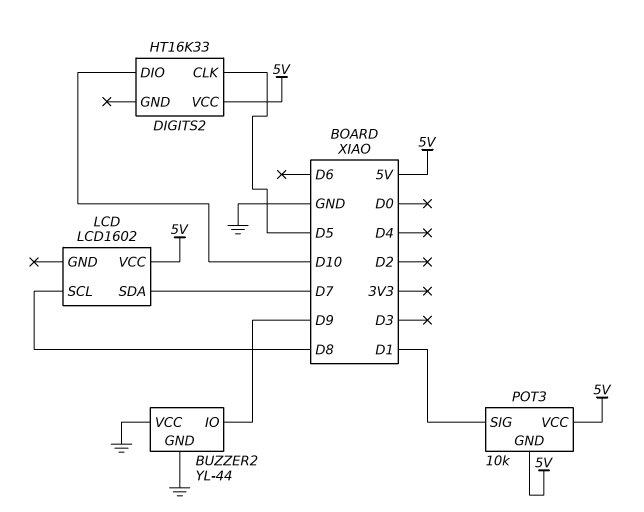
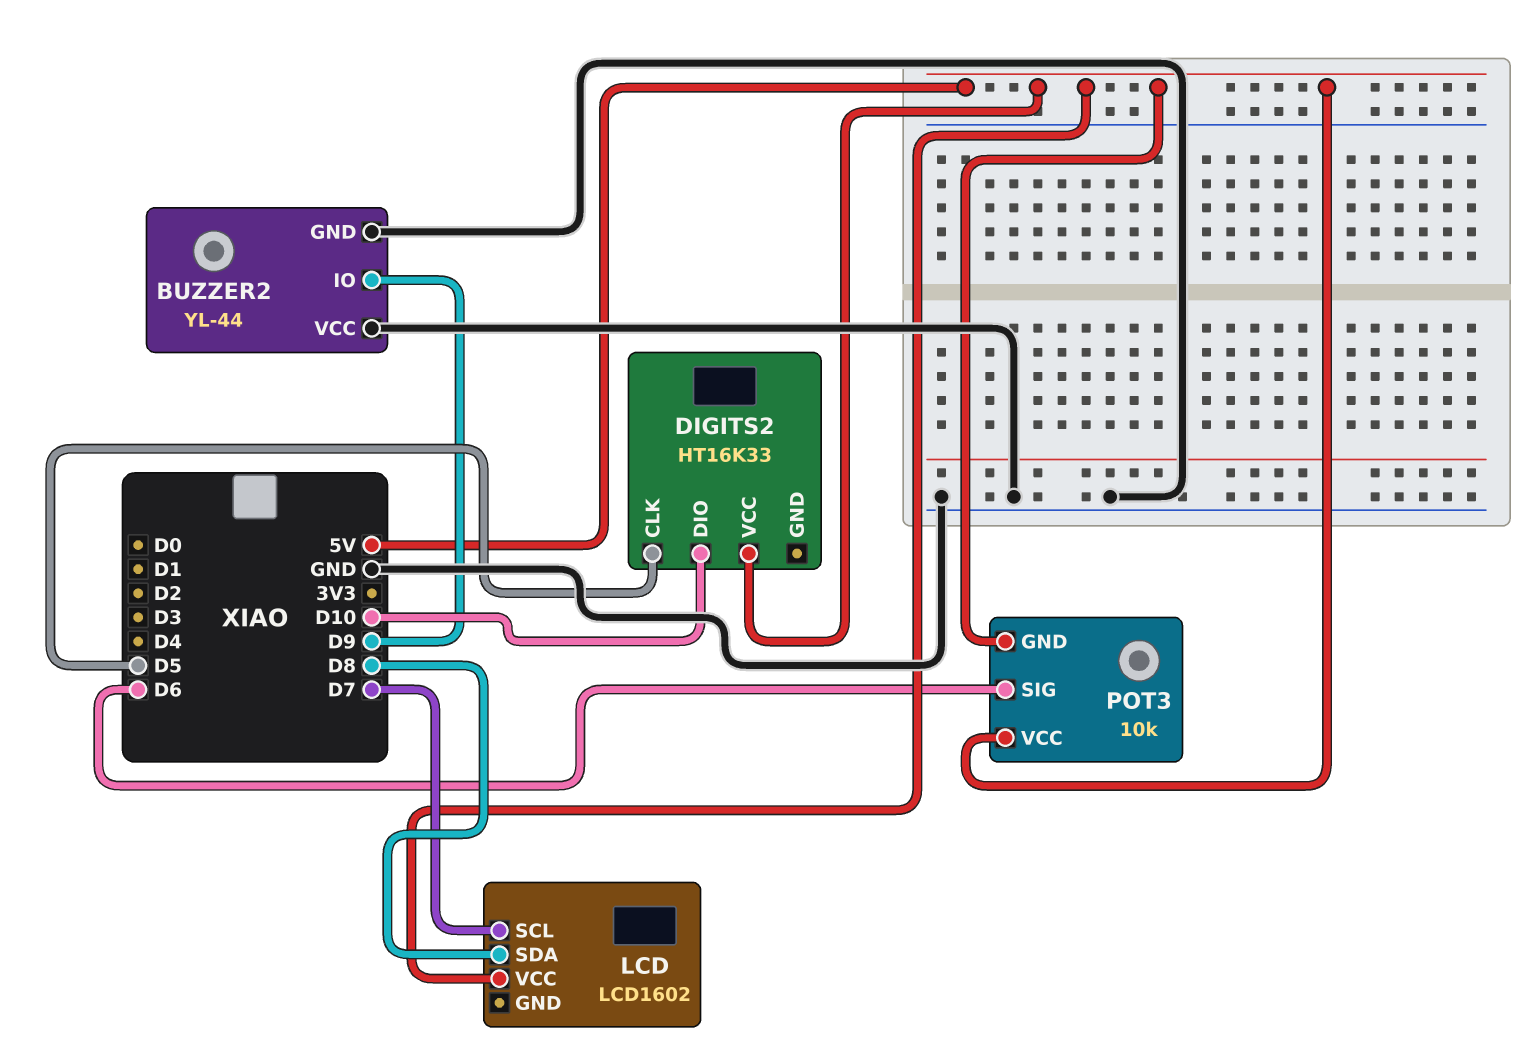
LCD pin SCL: D8 -> D7
LCD pin SDA: D7 -> D8
POT3 pin SIG: D1 -> D6

